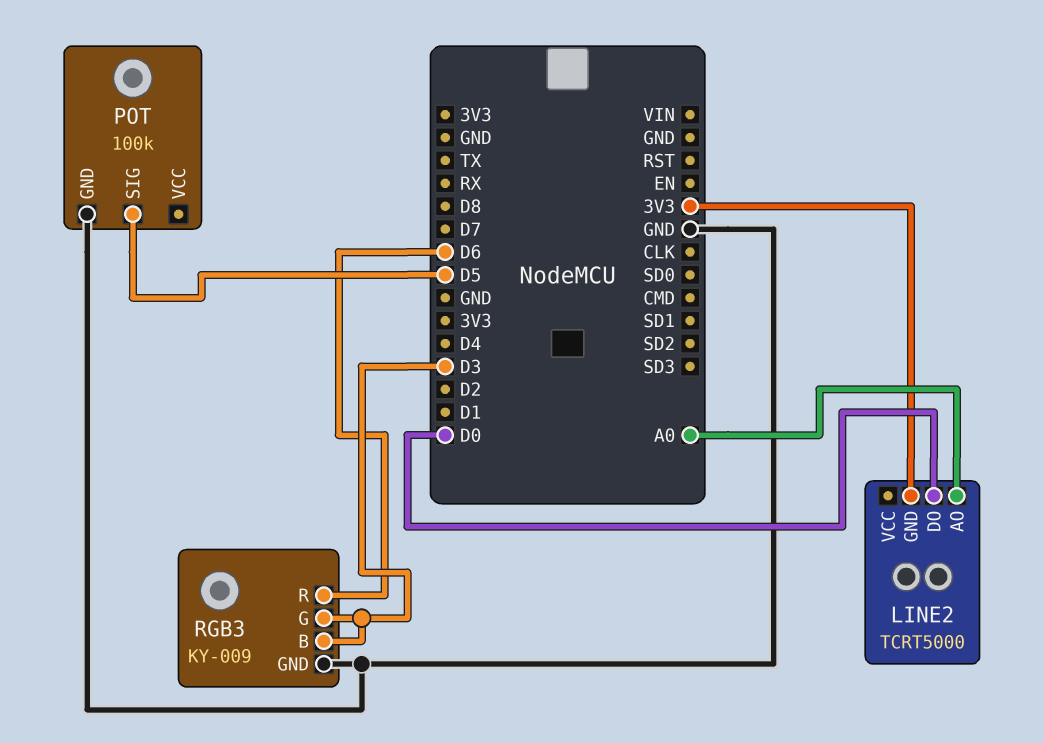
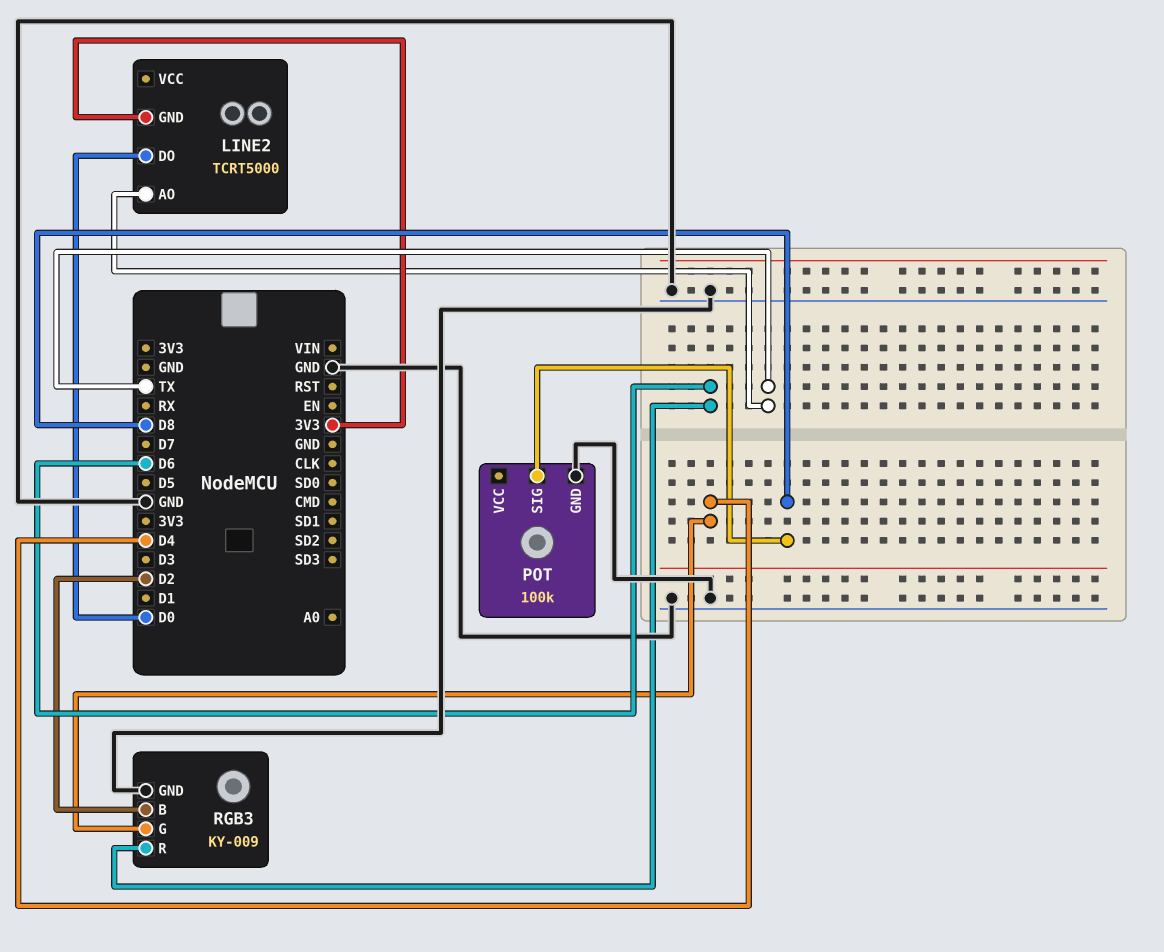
LINE2 pin AO: A0 -> TX
POT pin SIG: D5 -> D8
RGB3 pin B: D3 -> D2
RGB3 pin G: D3 -> D4

